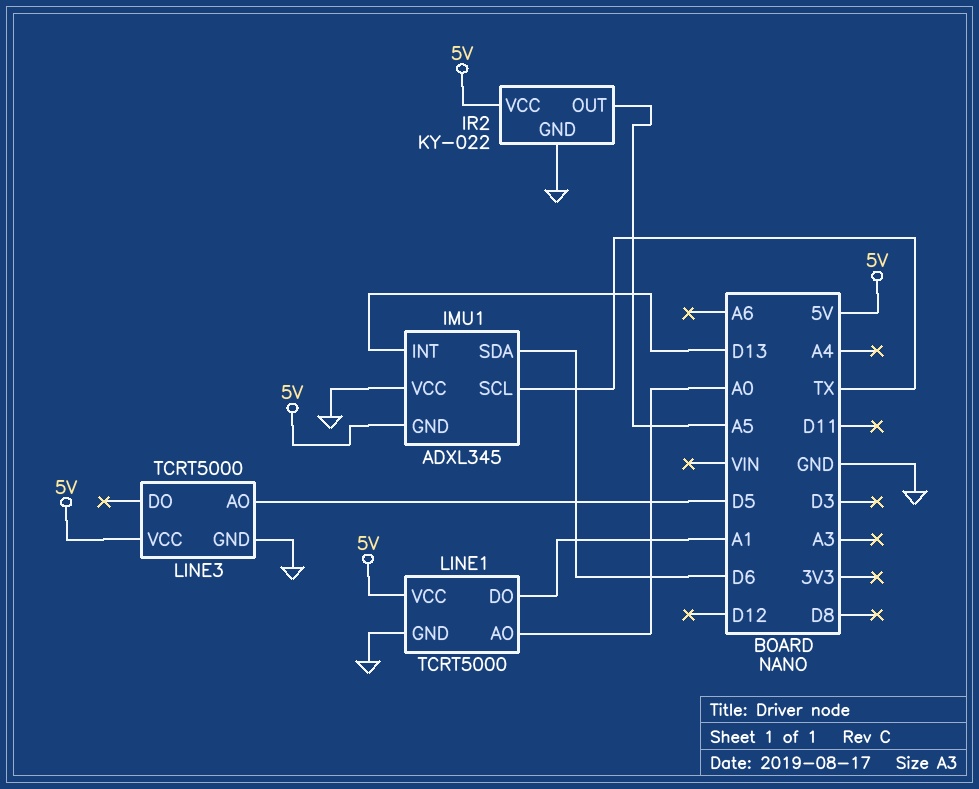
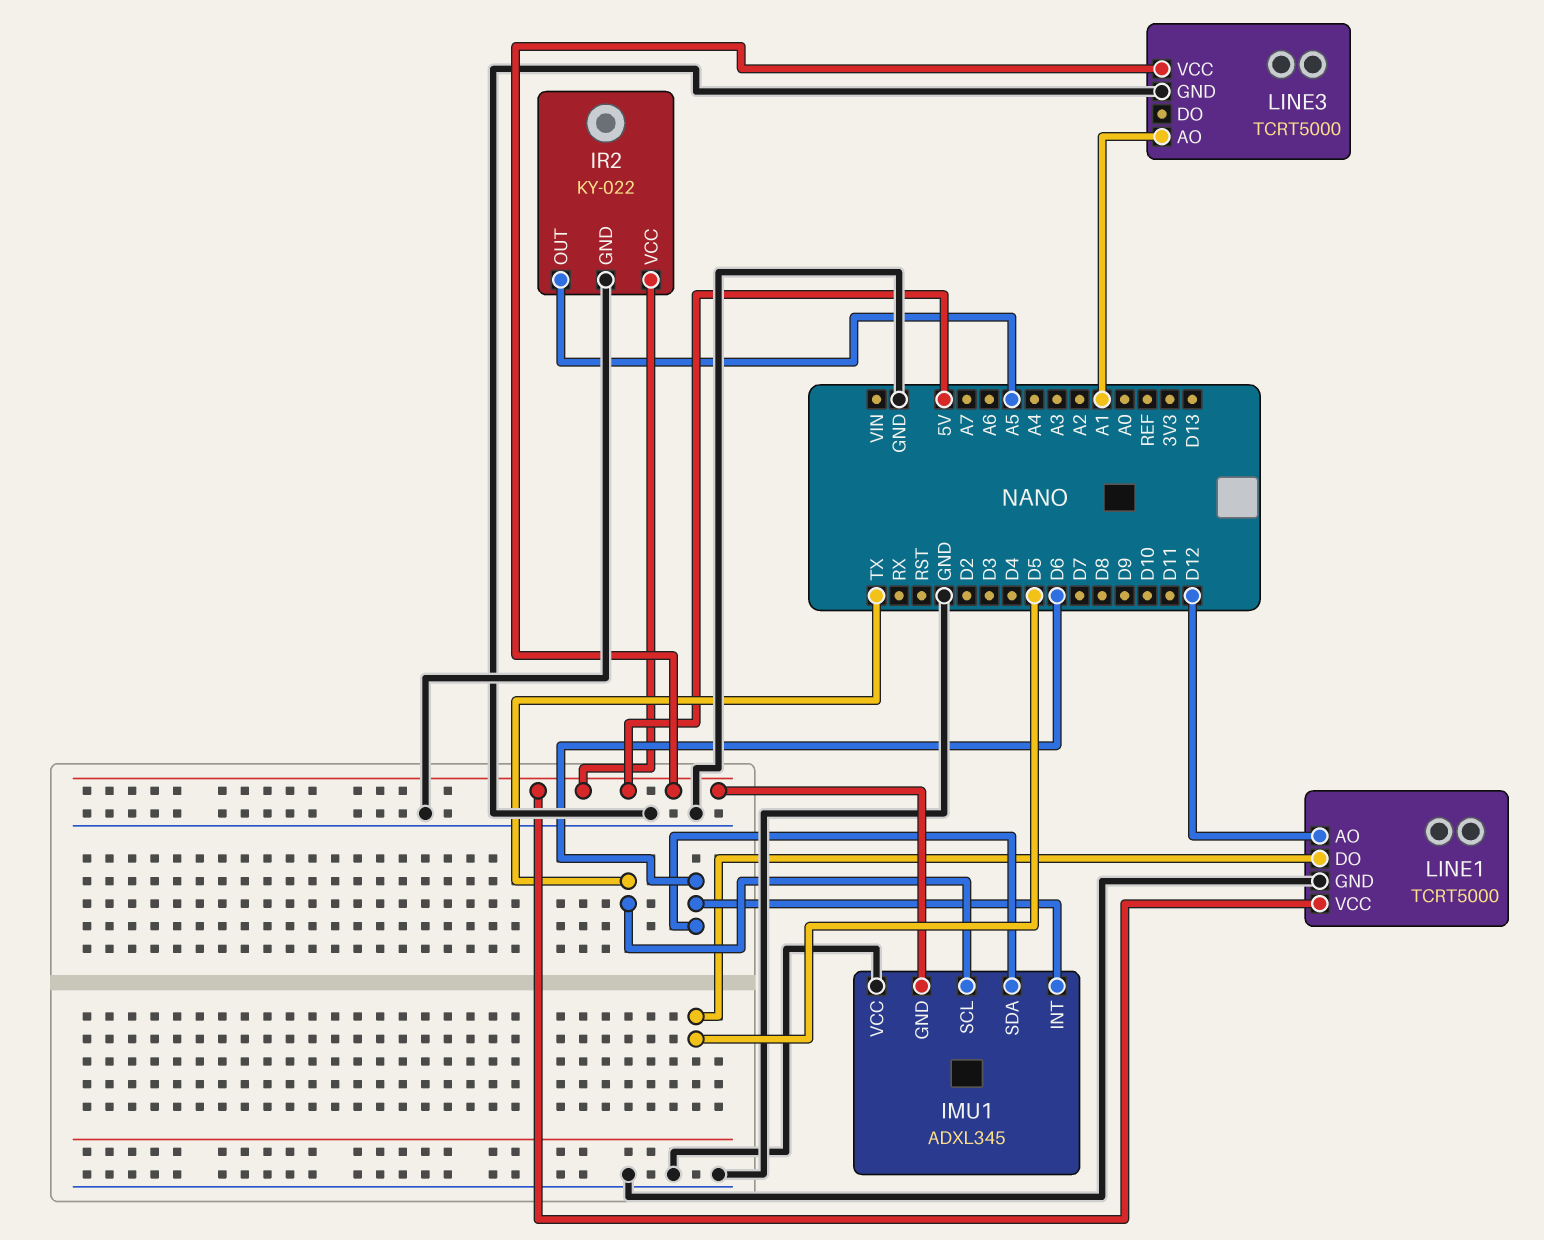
IMU1 pin INT: D13 -> D6
LINE1 pin AO: A0 -> D12
LINE1 pin DO: A1 -> D5
LINE3 pin AO: D5 -> A1

